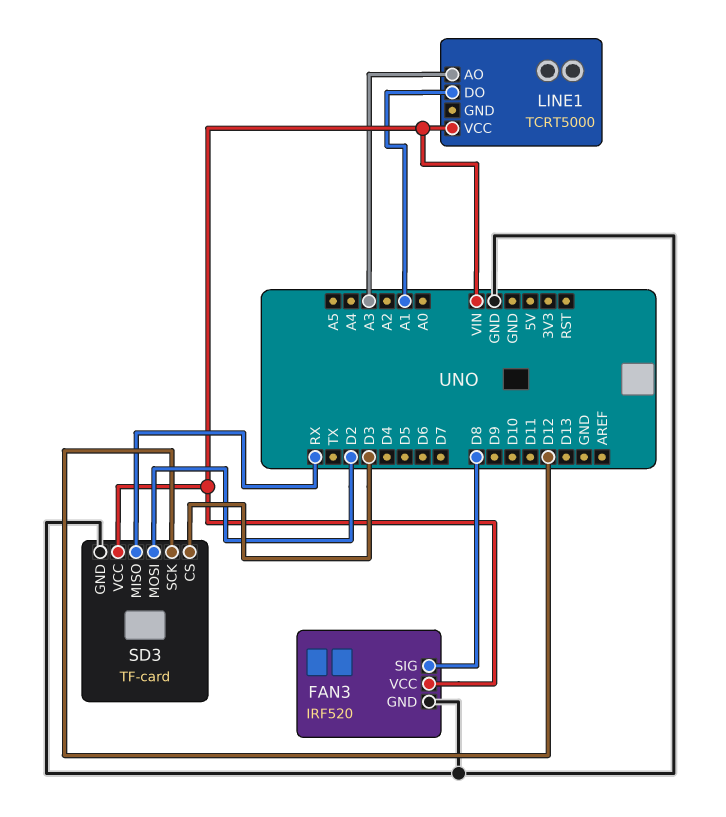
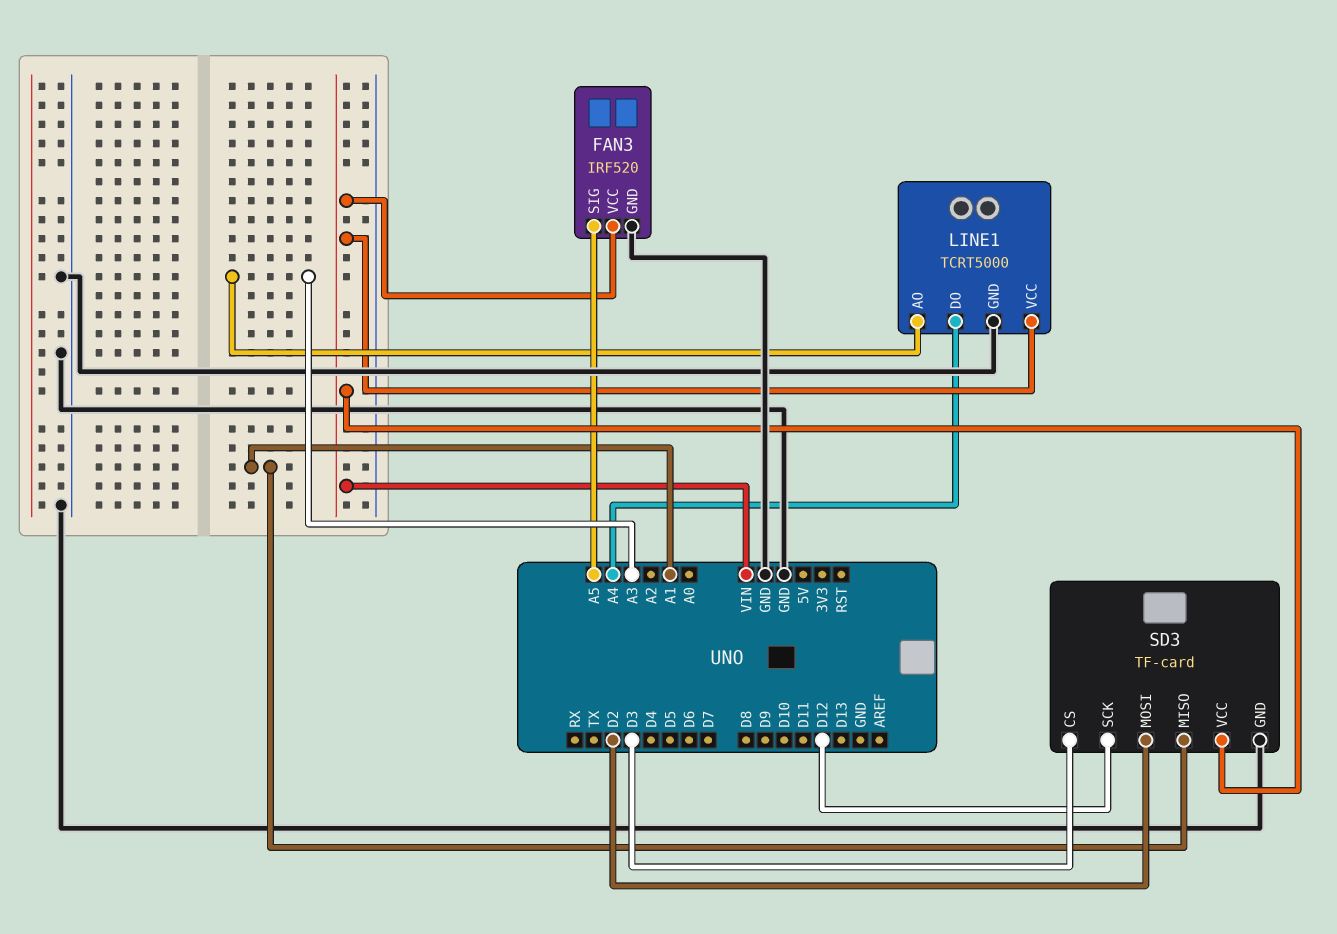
FAN3 pin SIG: D8 -> A5
LINE1 pin DO: A1 -> A4
LINE1 pin GND: none -> GND
SD3 pin MISO: RX -> A1

